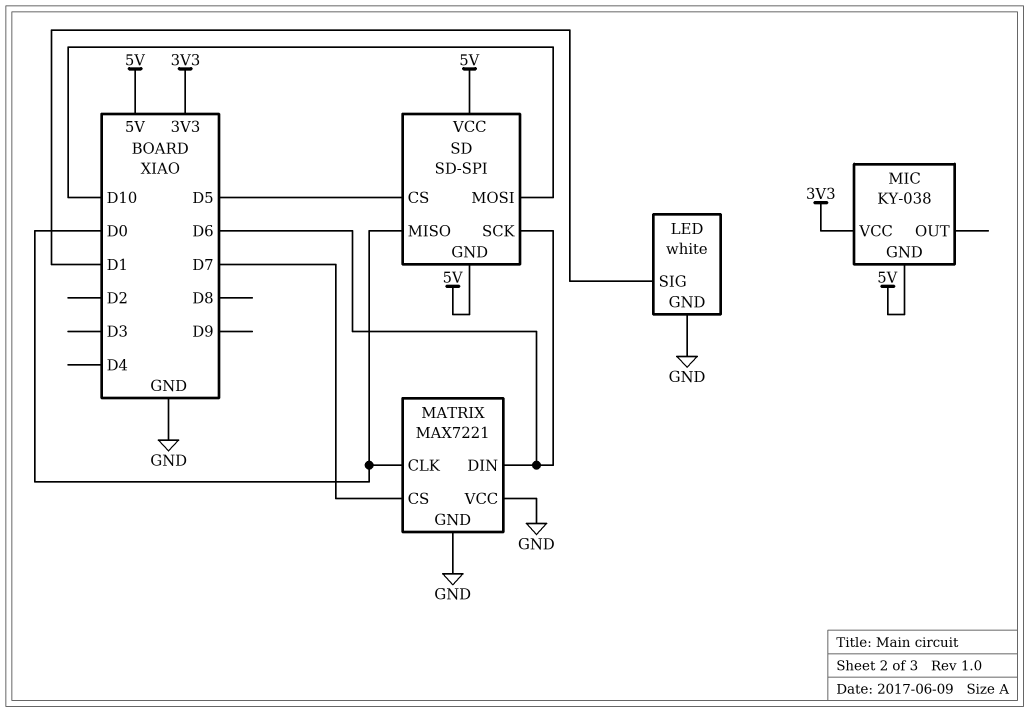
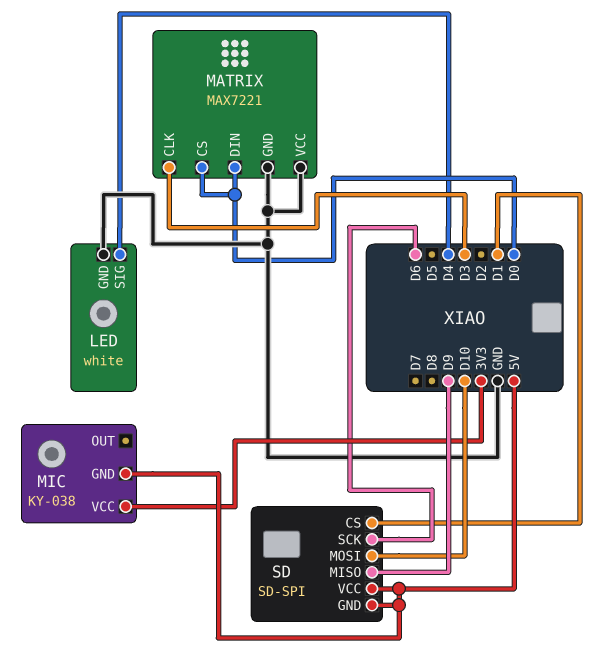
LED pin SIG: D1 -> D4
MATRIX pin CLK: D0 -> D3
MATRIX pin CS: D7 -> D0
MATRIX pin DIN: D6 -> D0
SD pin CS: D5 -> D1
SD pin MISO: D0 -> D9

